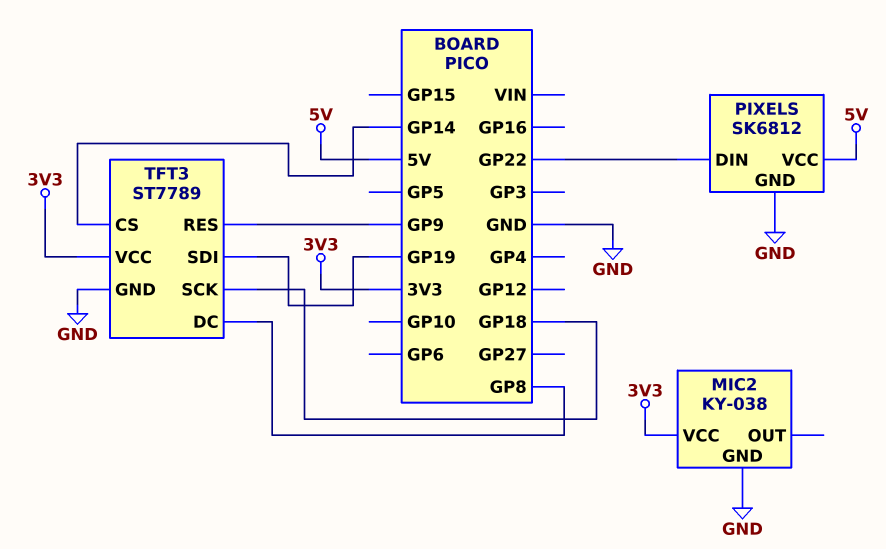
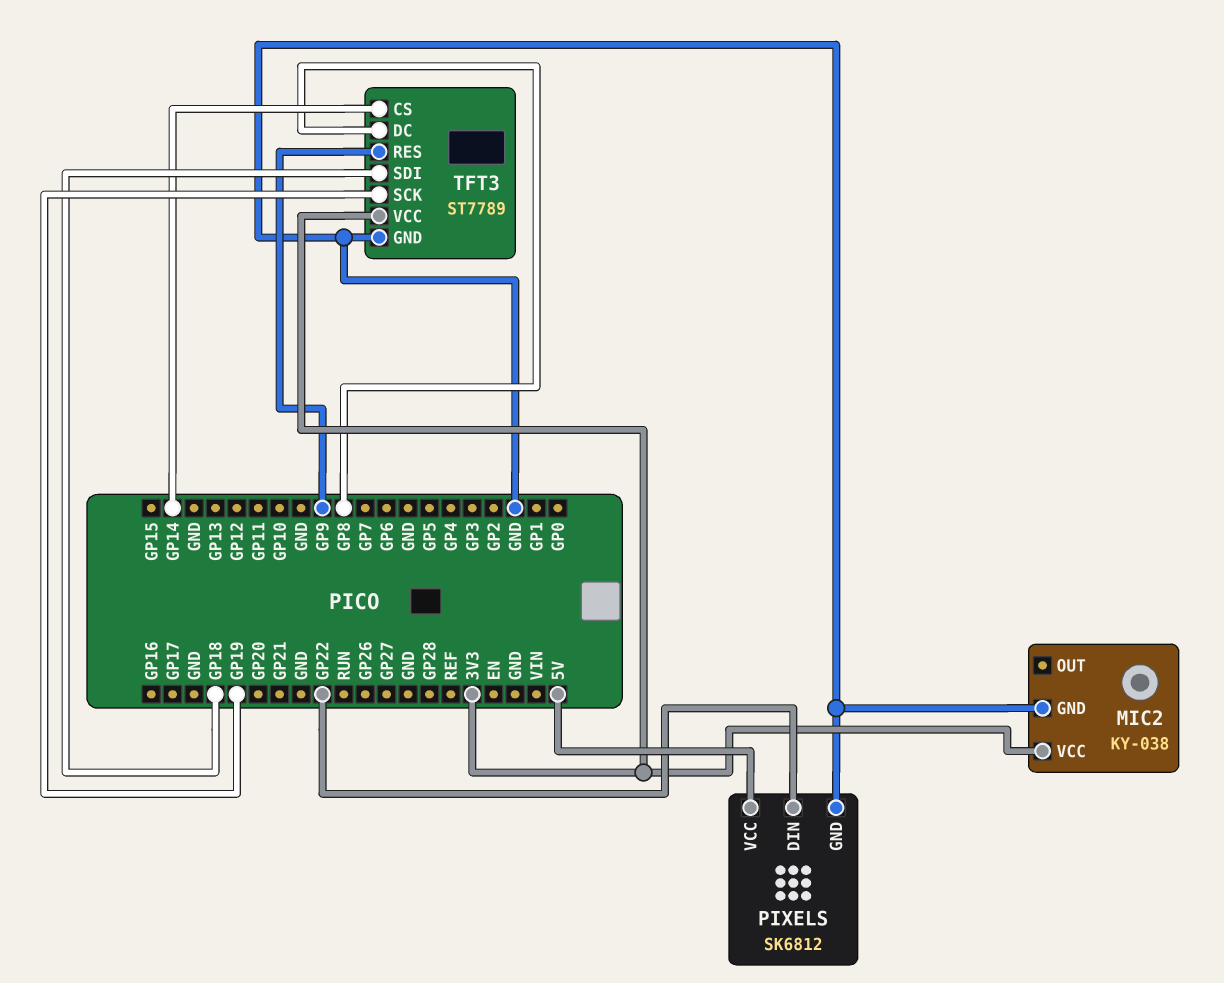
TFT3 pin SCK: GP18 -> GP19
TFT3 pin SDI: GP19 -> GP18

